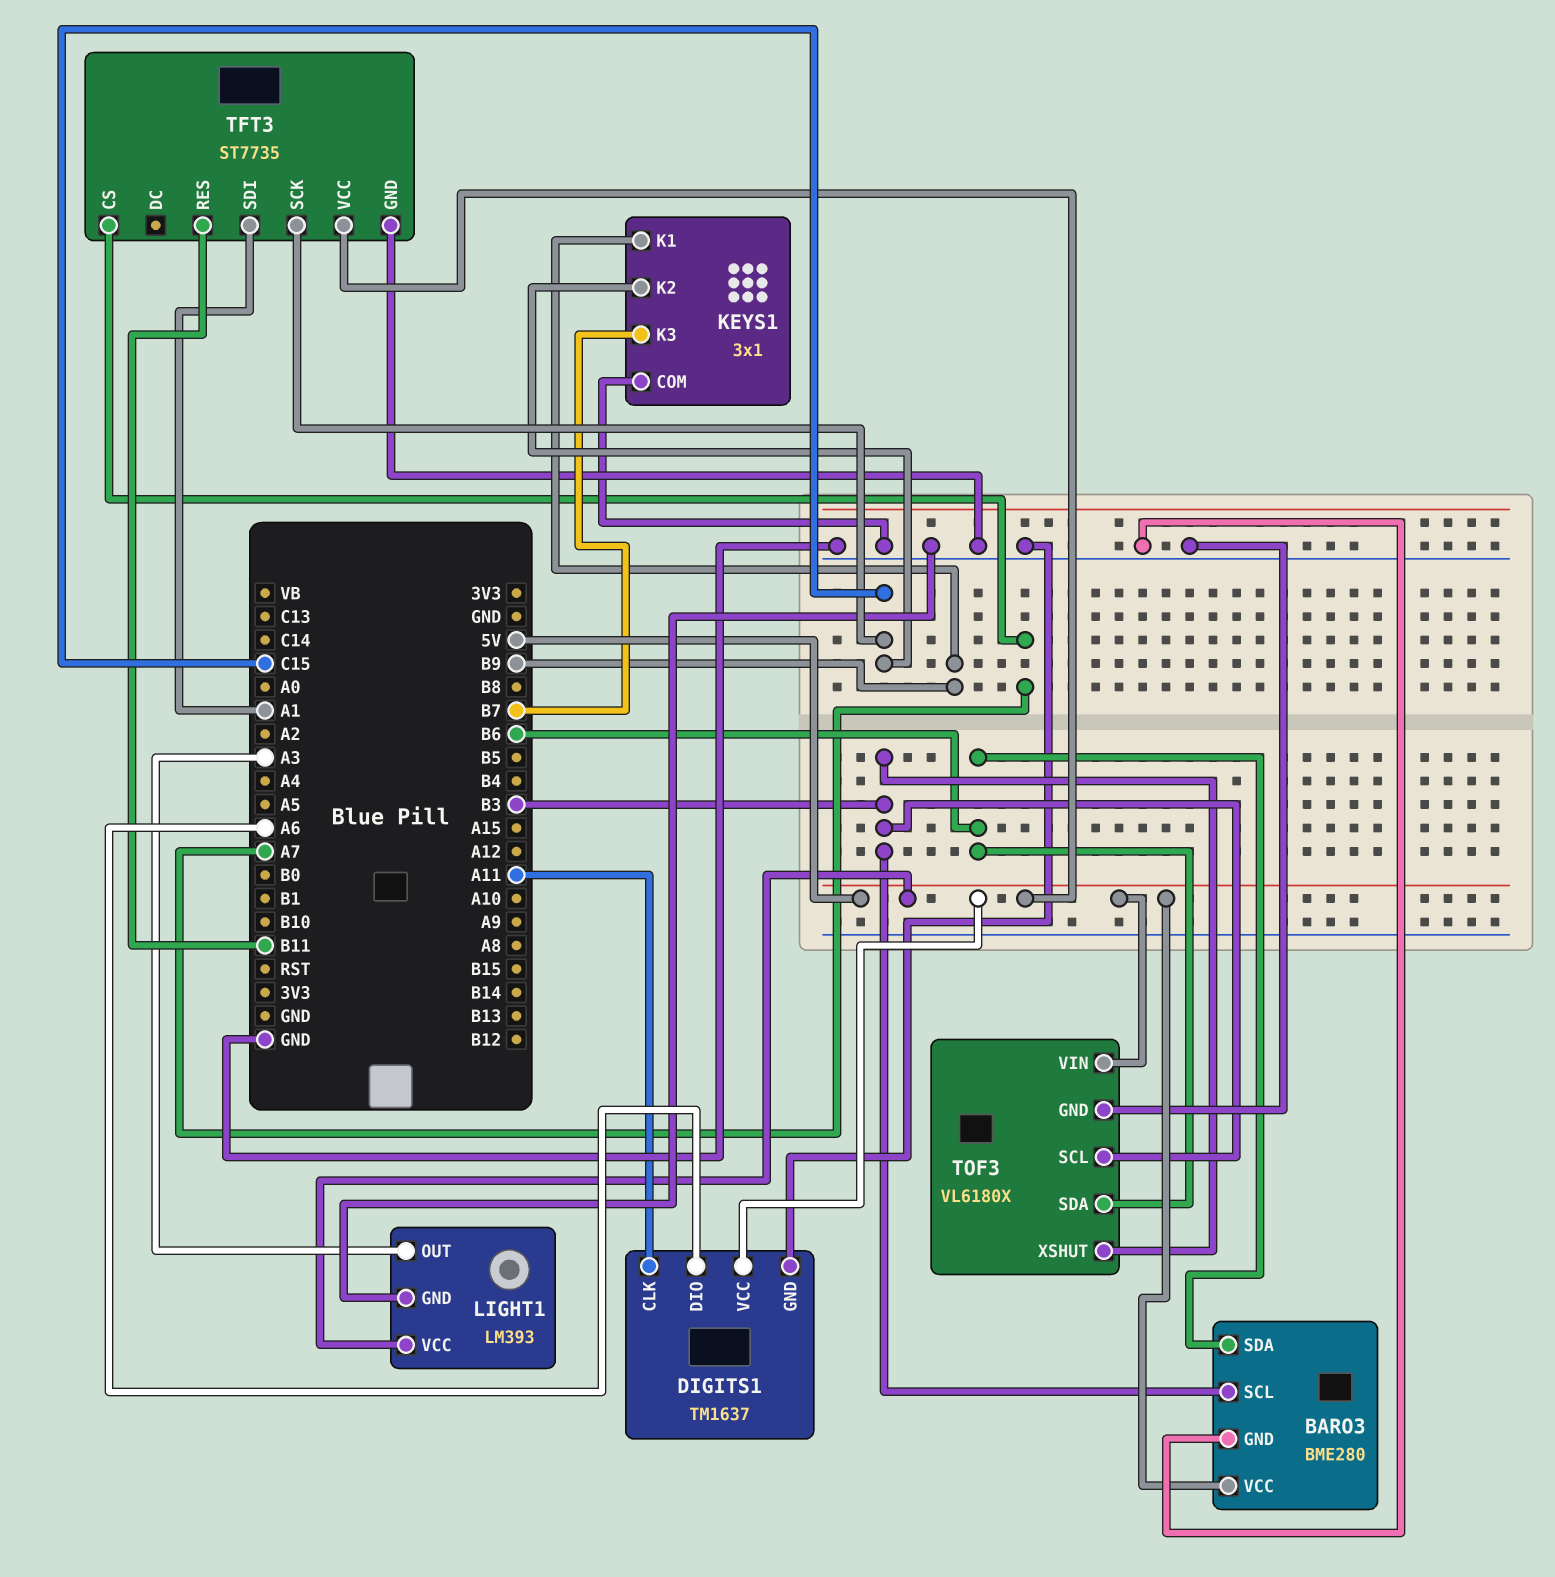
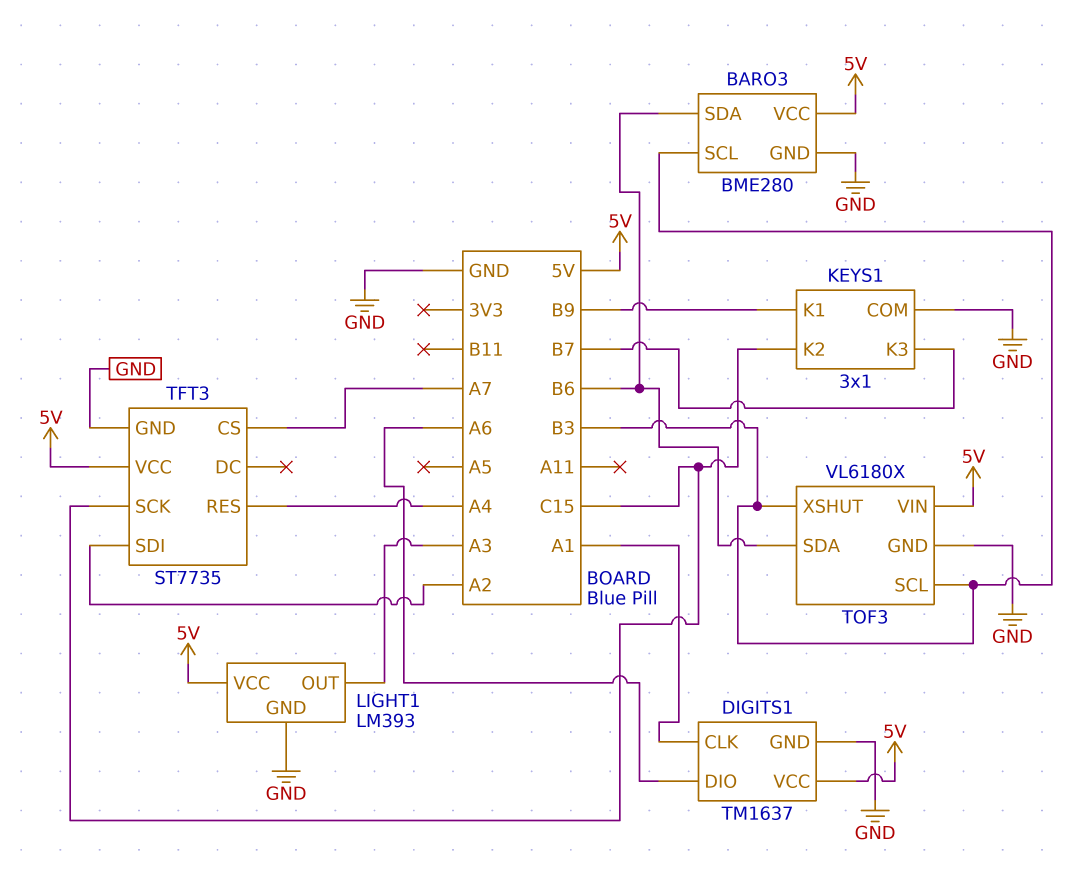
DIGITS1 pin CLK: A11 -> A1
TFT3 pin RES: B11 -> A4
TFT3 pin SDI: A1 -> A2

